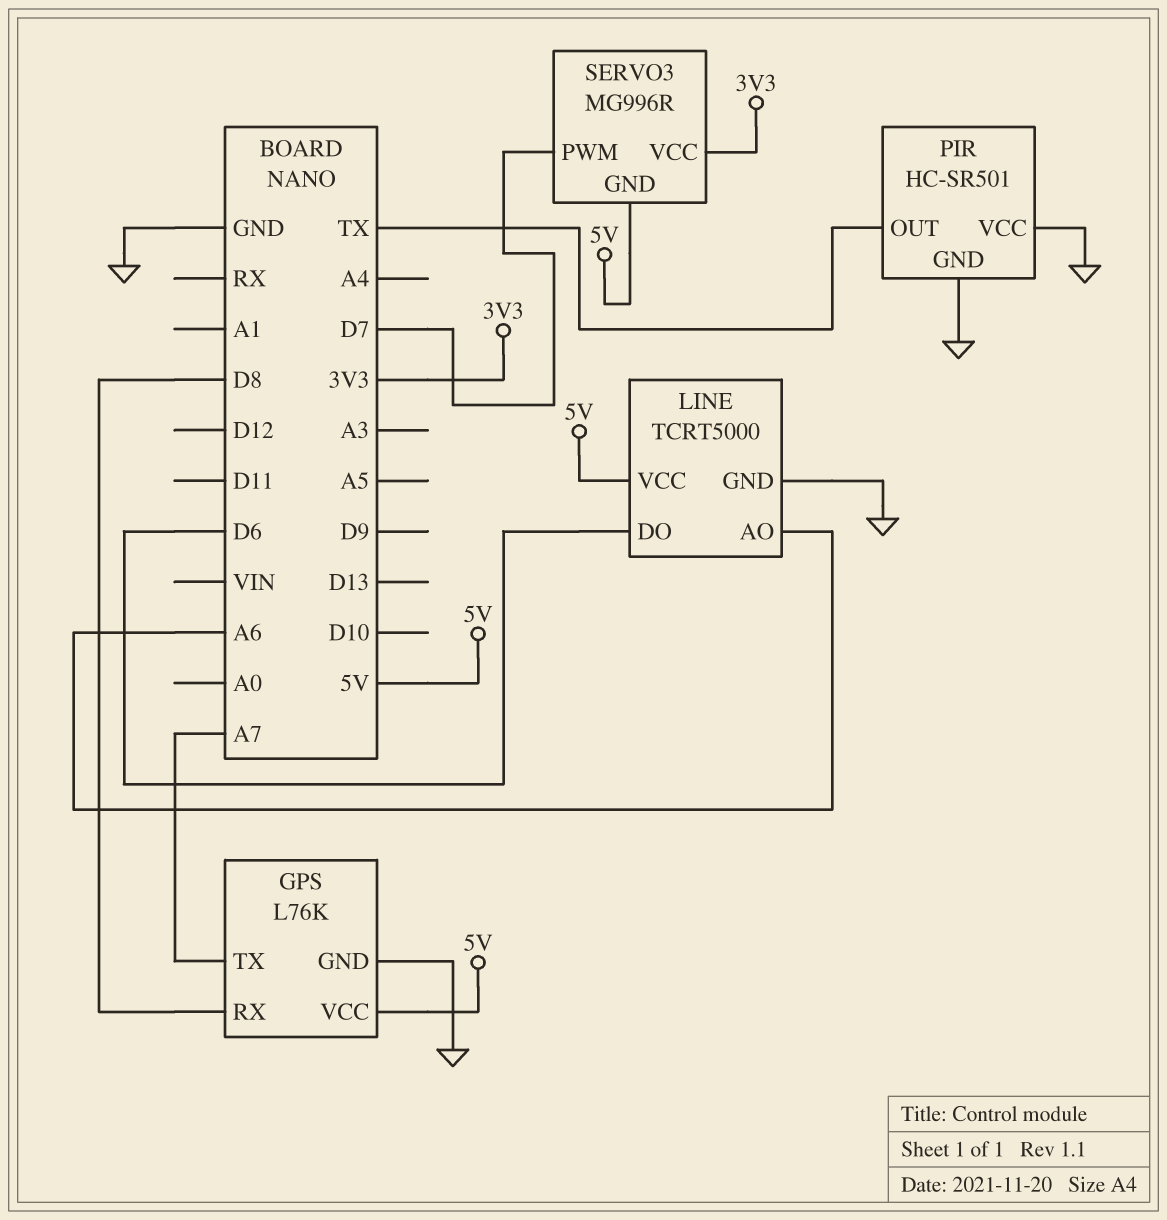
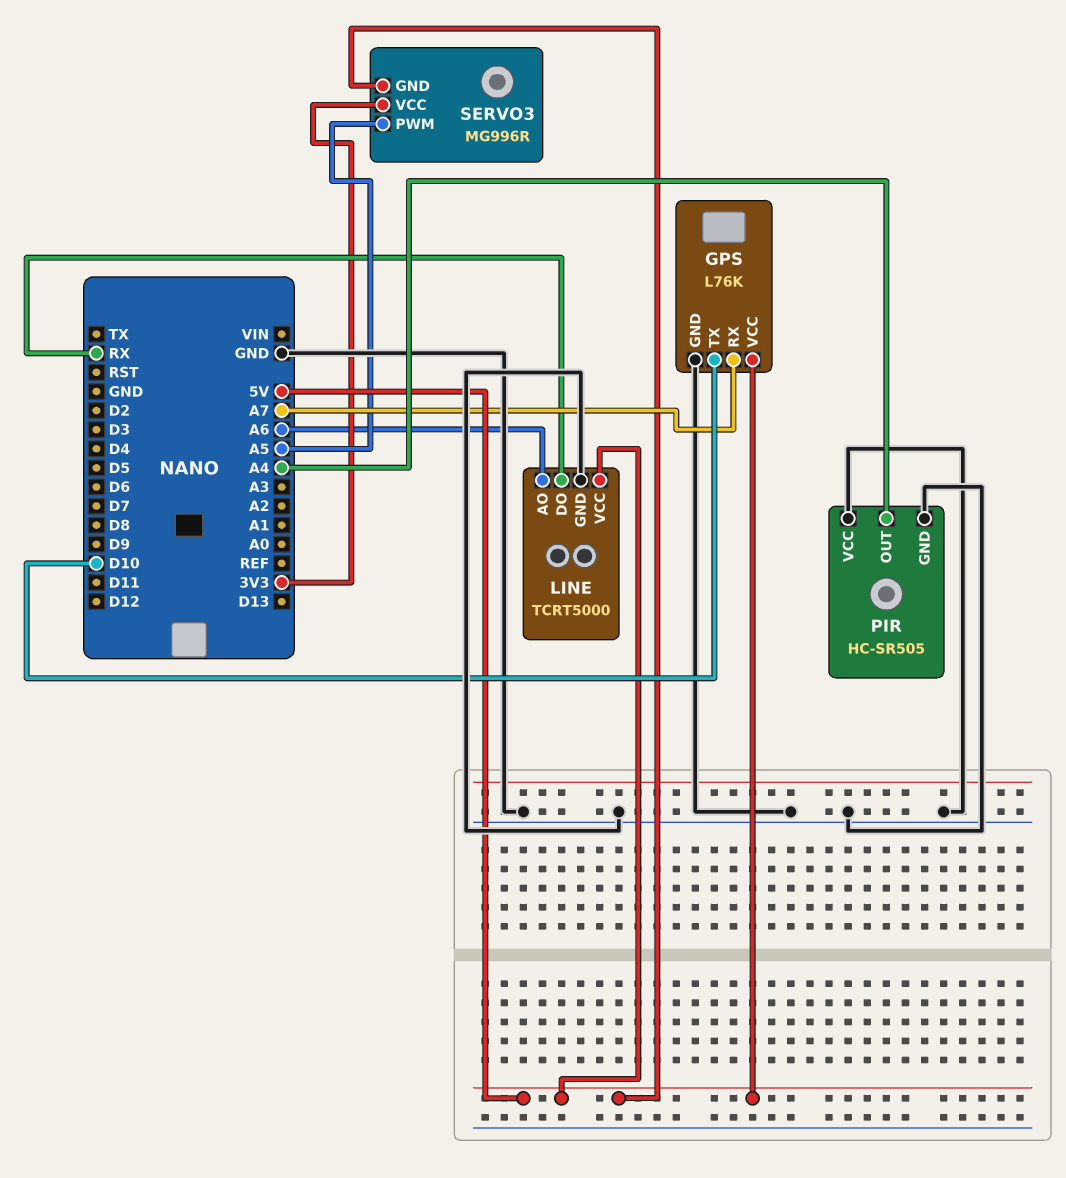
GPS pin RX: D8 -> A7
GPS pin TX: A7 -> D10
LINE pin DO: D6 -> RX
PIR: HC-SR501 -> HC-SR505
PIR pin OUT: TX -> A4
SERVO3 pin PWM: D7 -> A5

